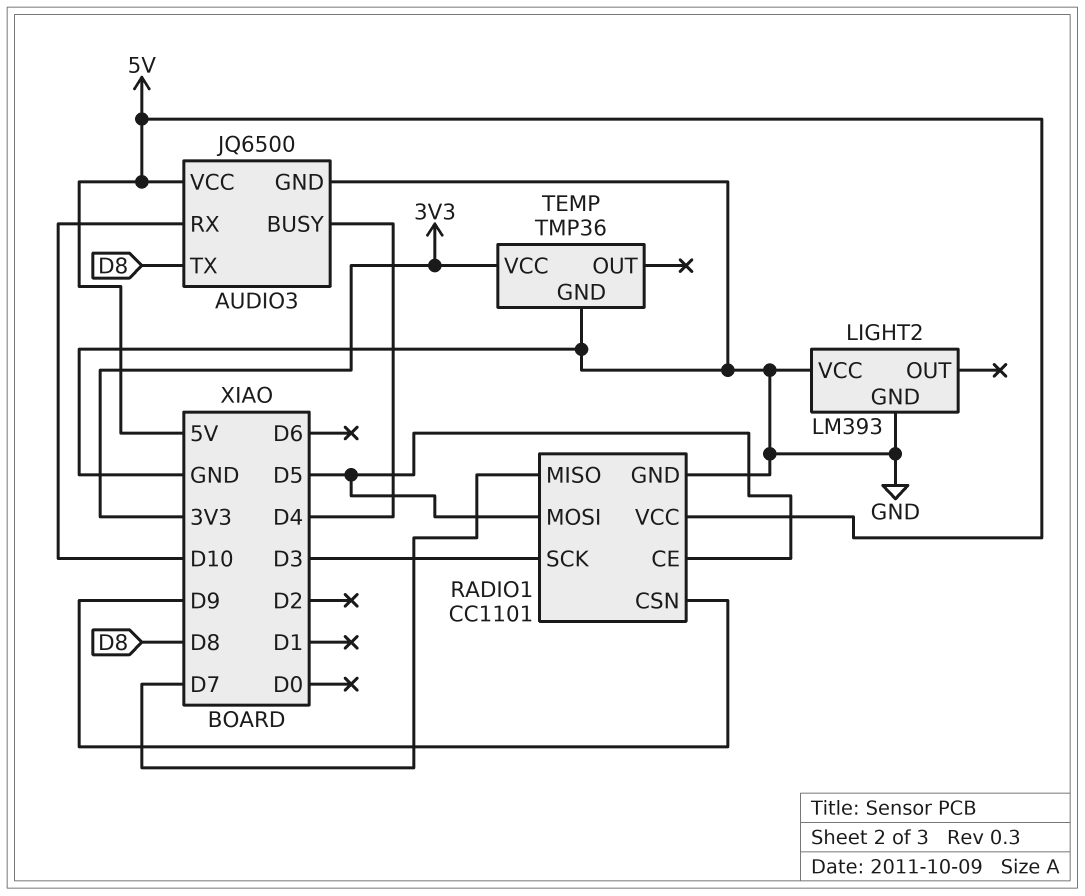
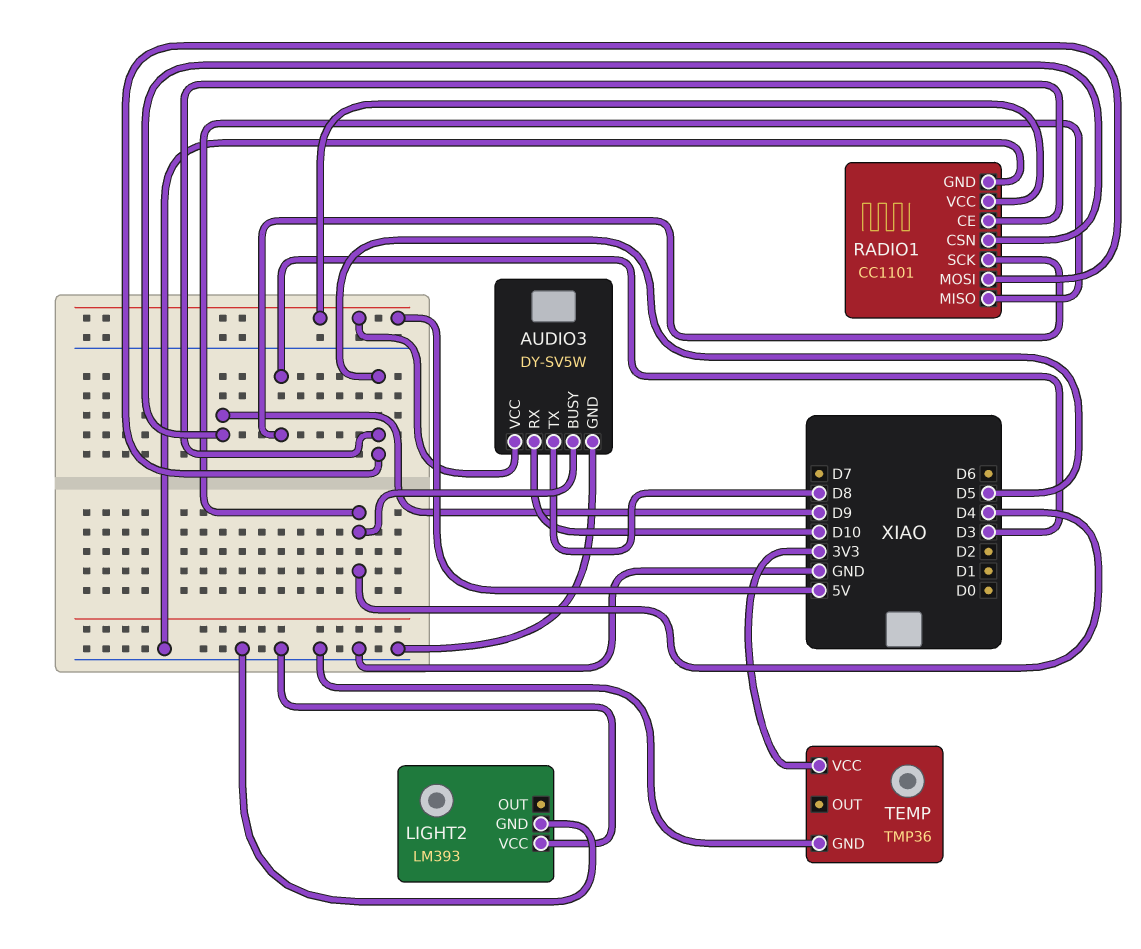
AUDIO3: JQ6500 -> DY-SV5W
RADIO1 pin MISO: D7 -> D4

